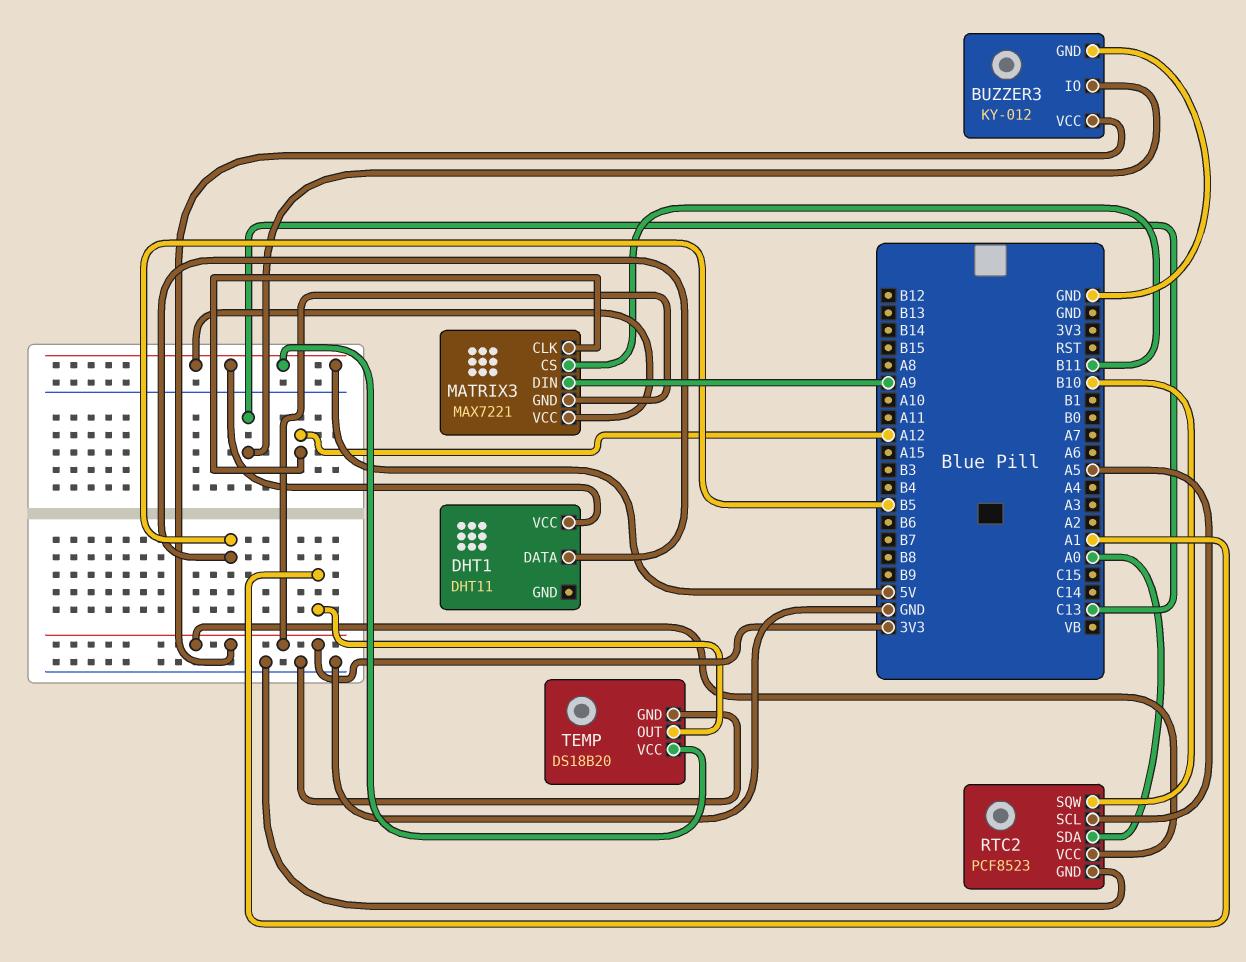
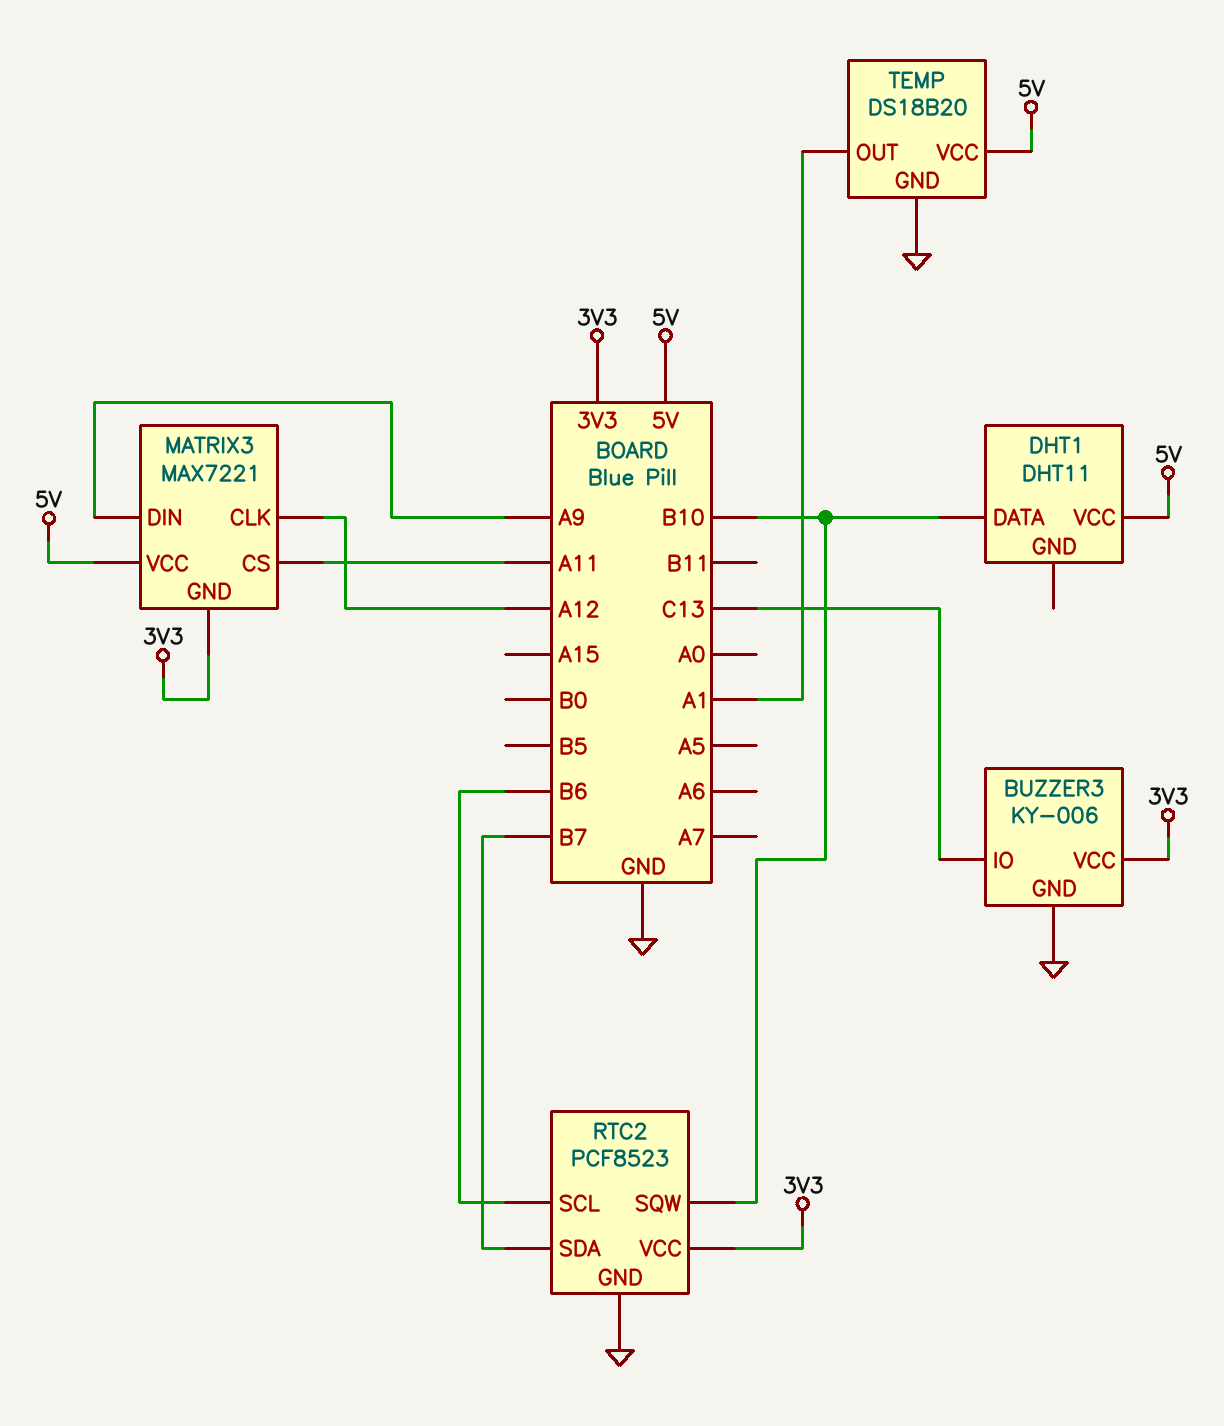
BUZZER3: KY-012 -> KY-006
DHT1 pin DATA: B5 -> B10
MATRIX3 pin CS: B11 -> A11
RTC2 pin SCL: A5 -> B6
RTC2 pin SDA: A0 -> B7

